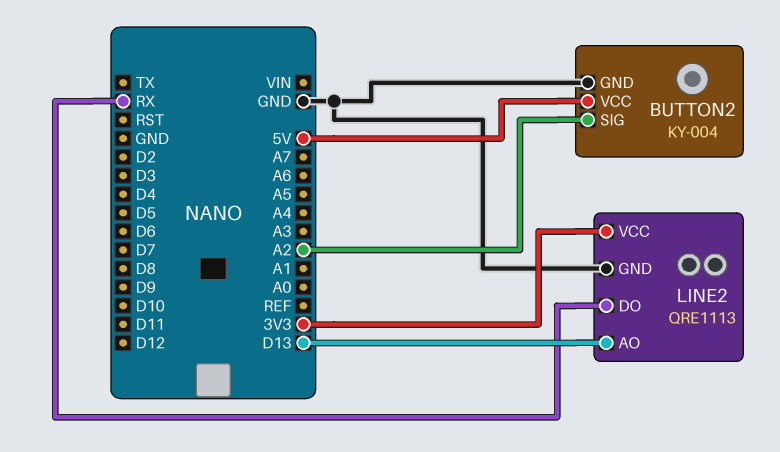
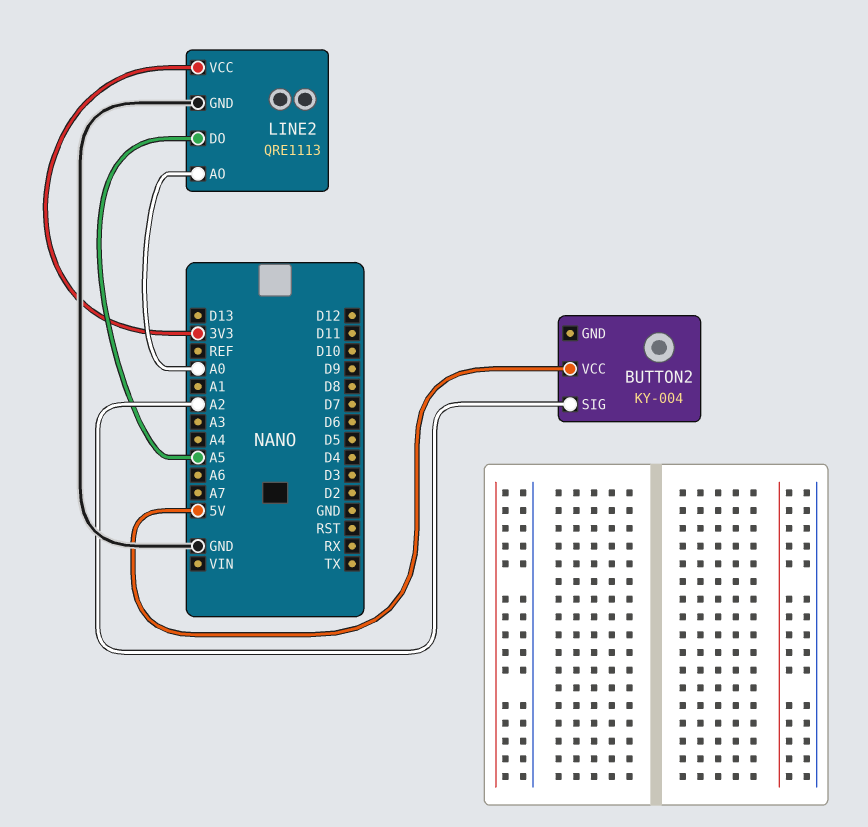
BUTTON2 pin GND: GND -> none
LINE2 pin AO: D13 -> A0
LINE2 pin DO: RX -> A5

